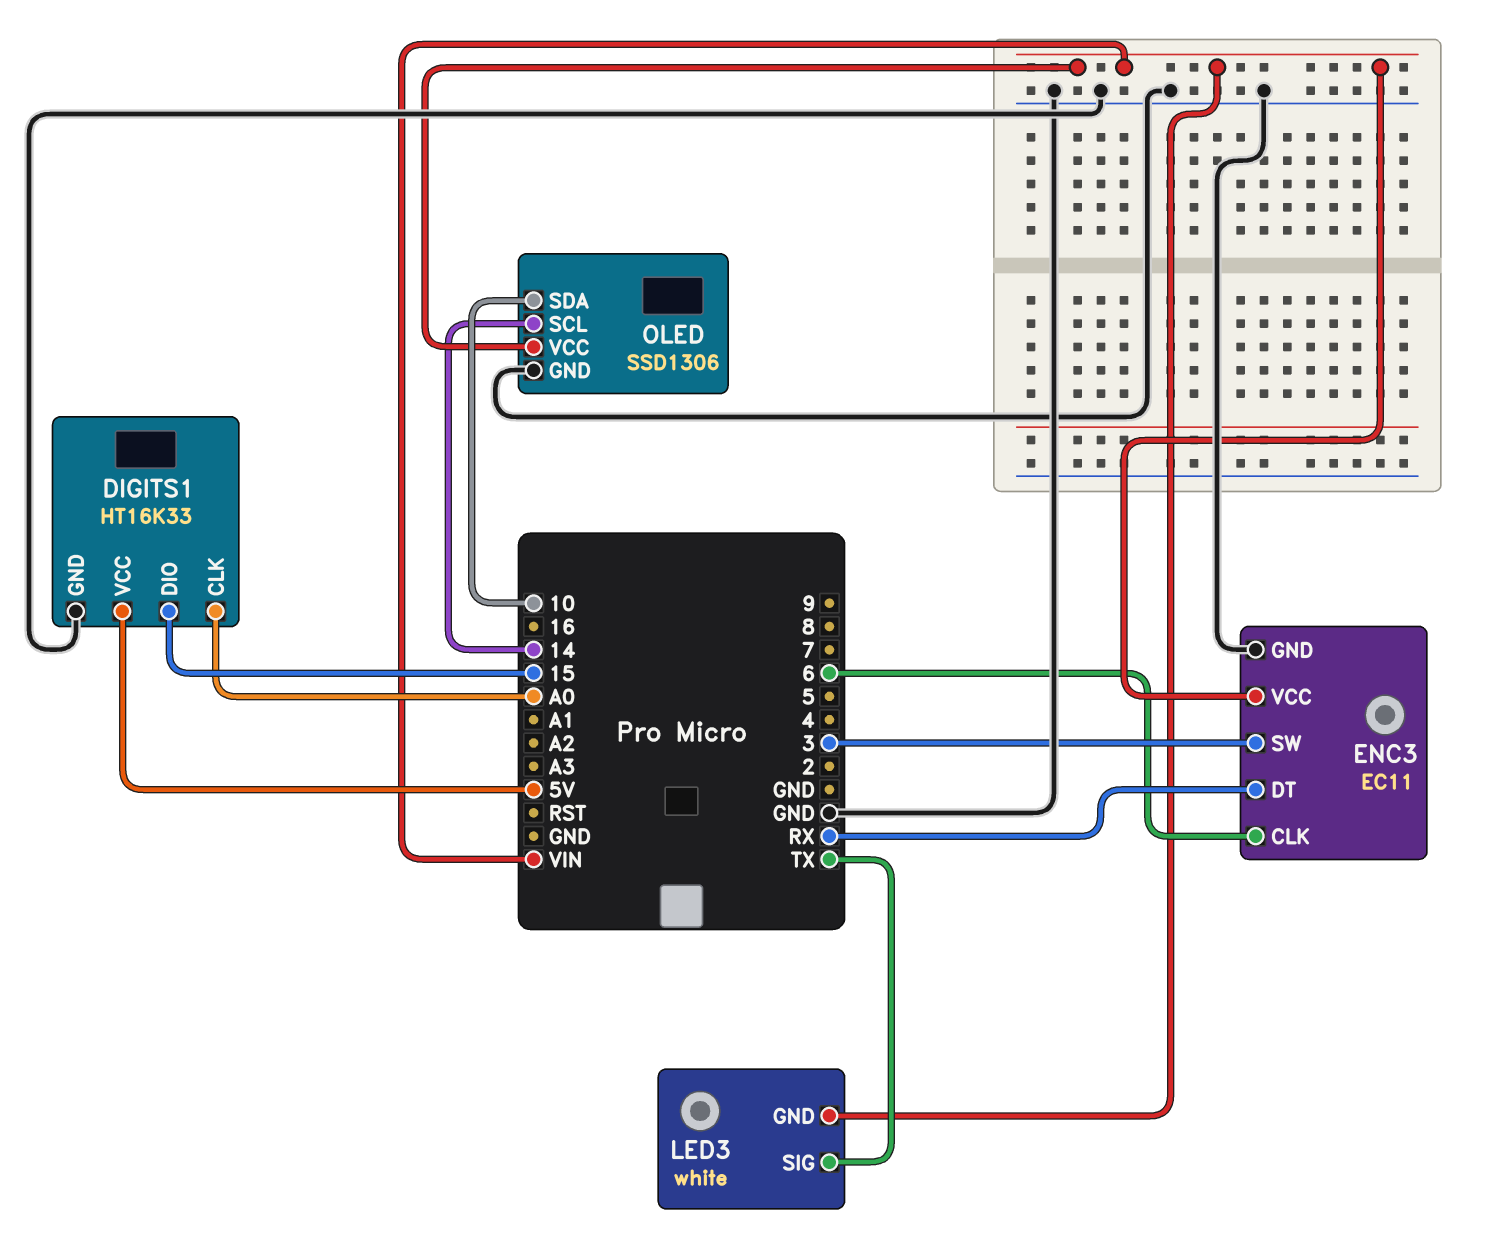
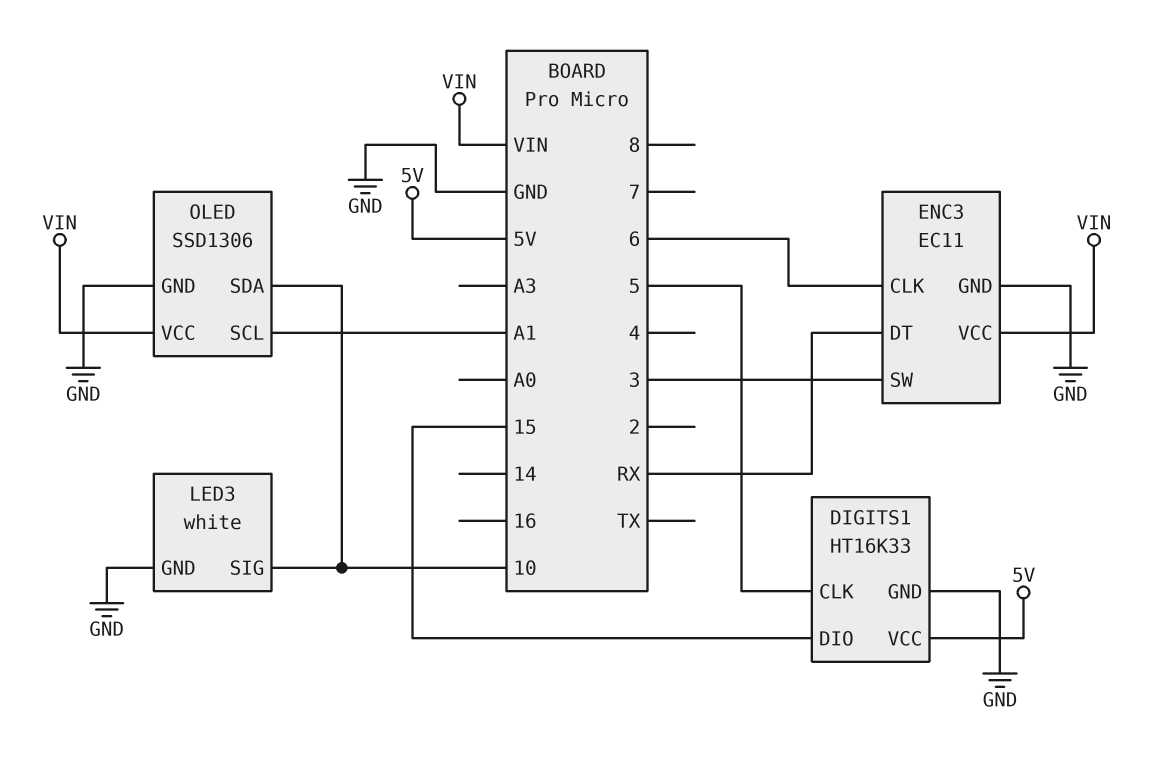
DIGITS1 pin CLK: A0 -> 5
LED3 pin GND: VIN -> GND
LED3 pin SIG: TX -> 10
OLED pin SCL: 14 -> A1

